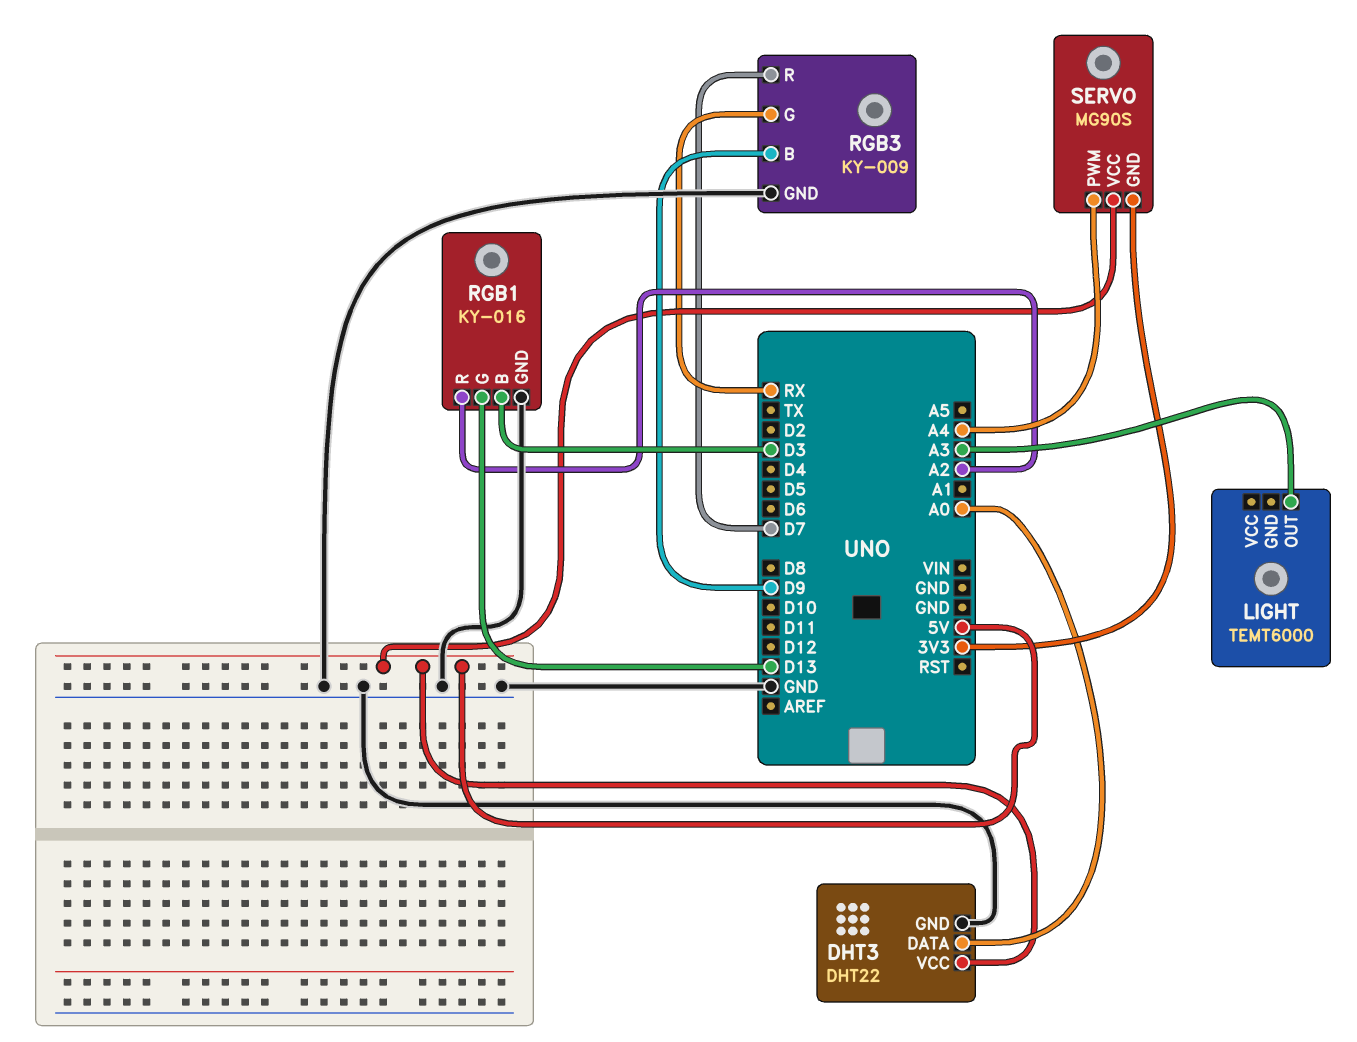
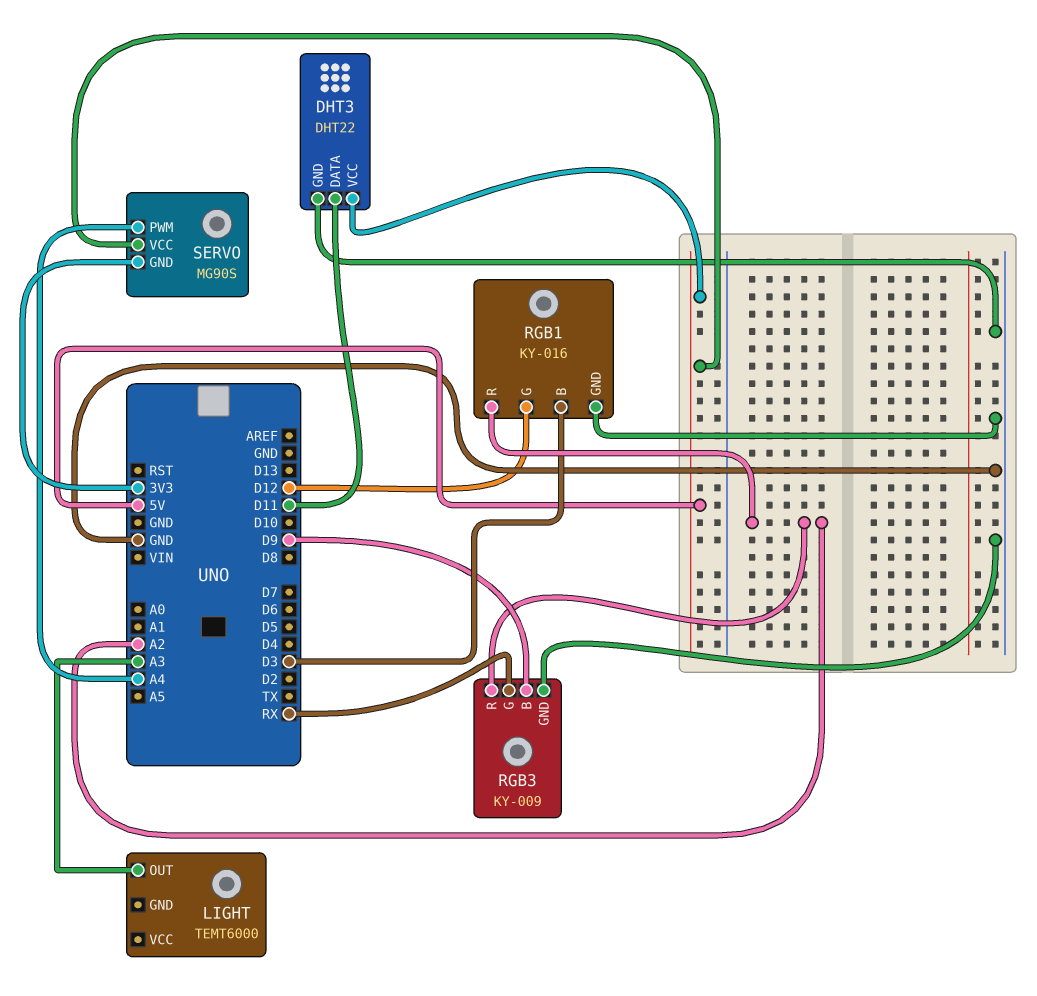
DHT3 pin DATA: A0 -> D11
RGB1 pin G: D13 -> D12
RGB3 pin R: D7 -> A2

